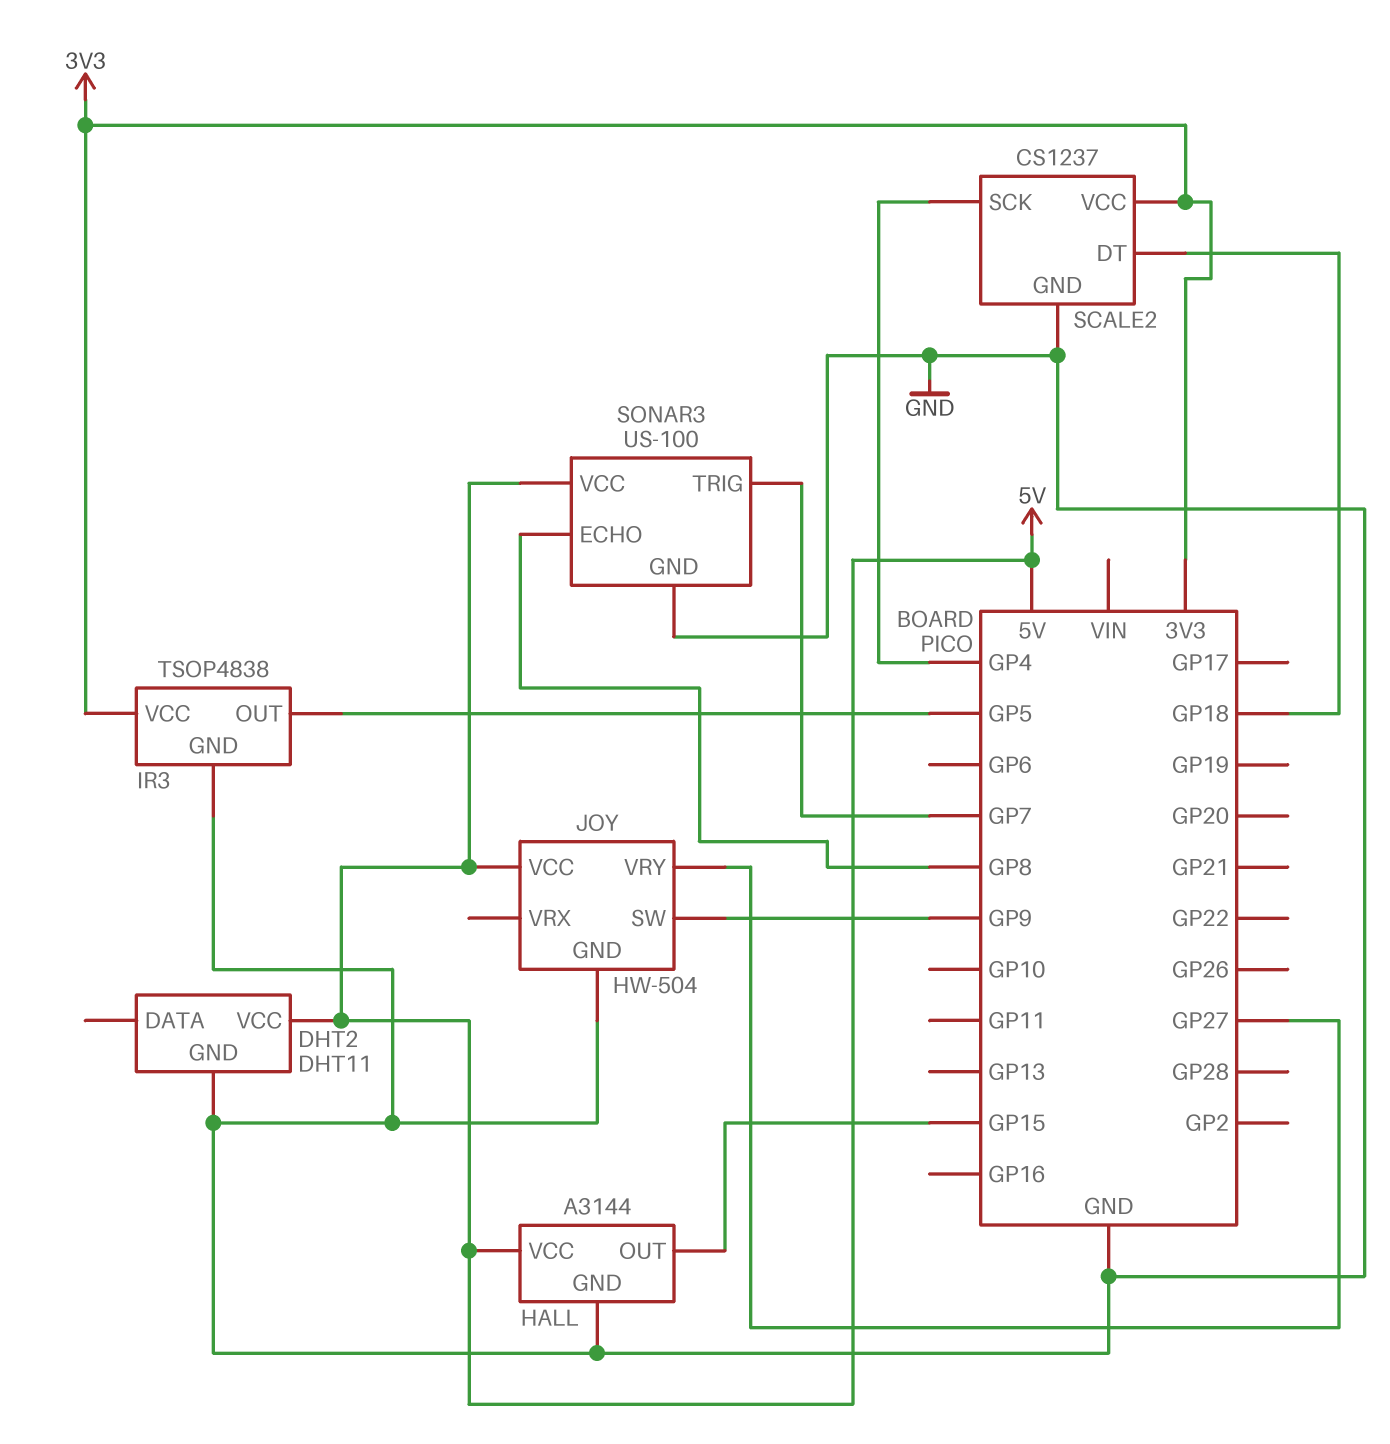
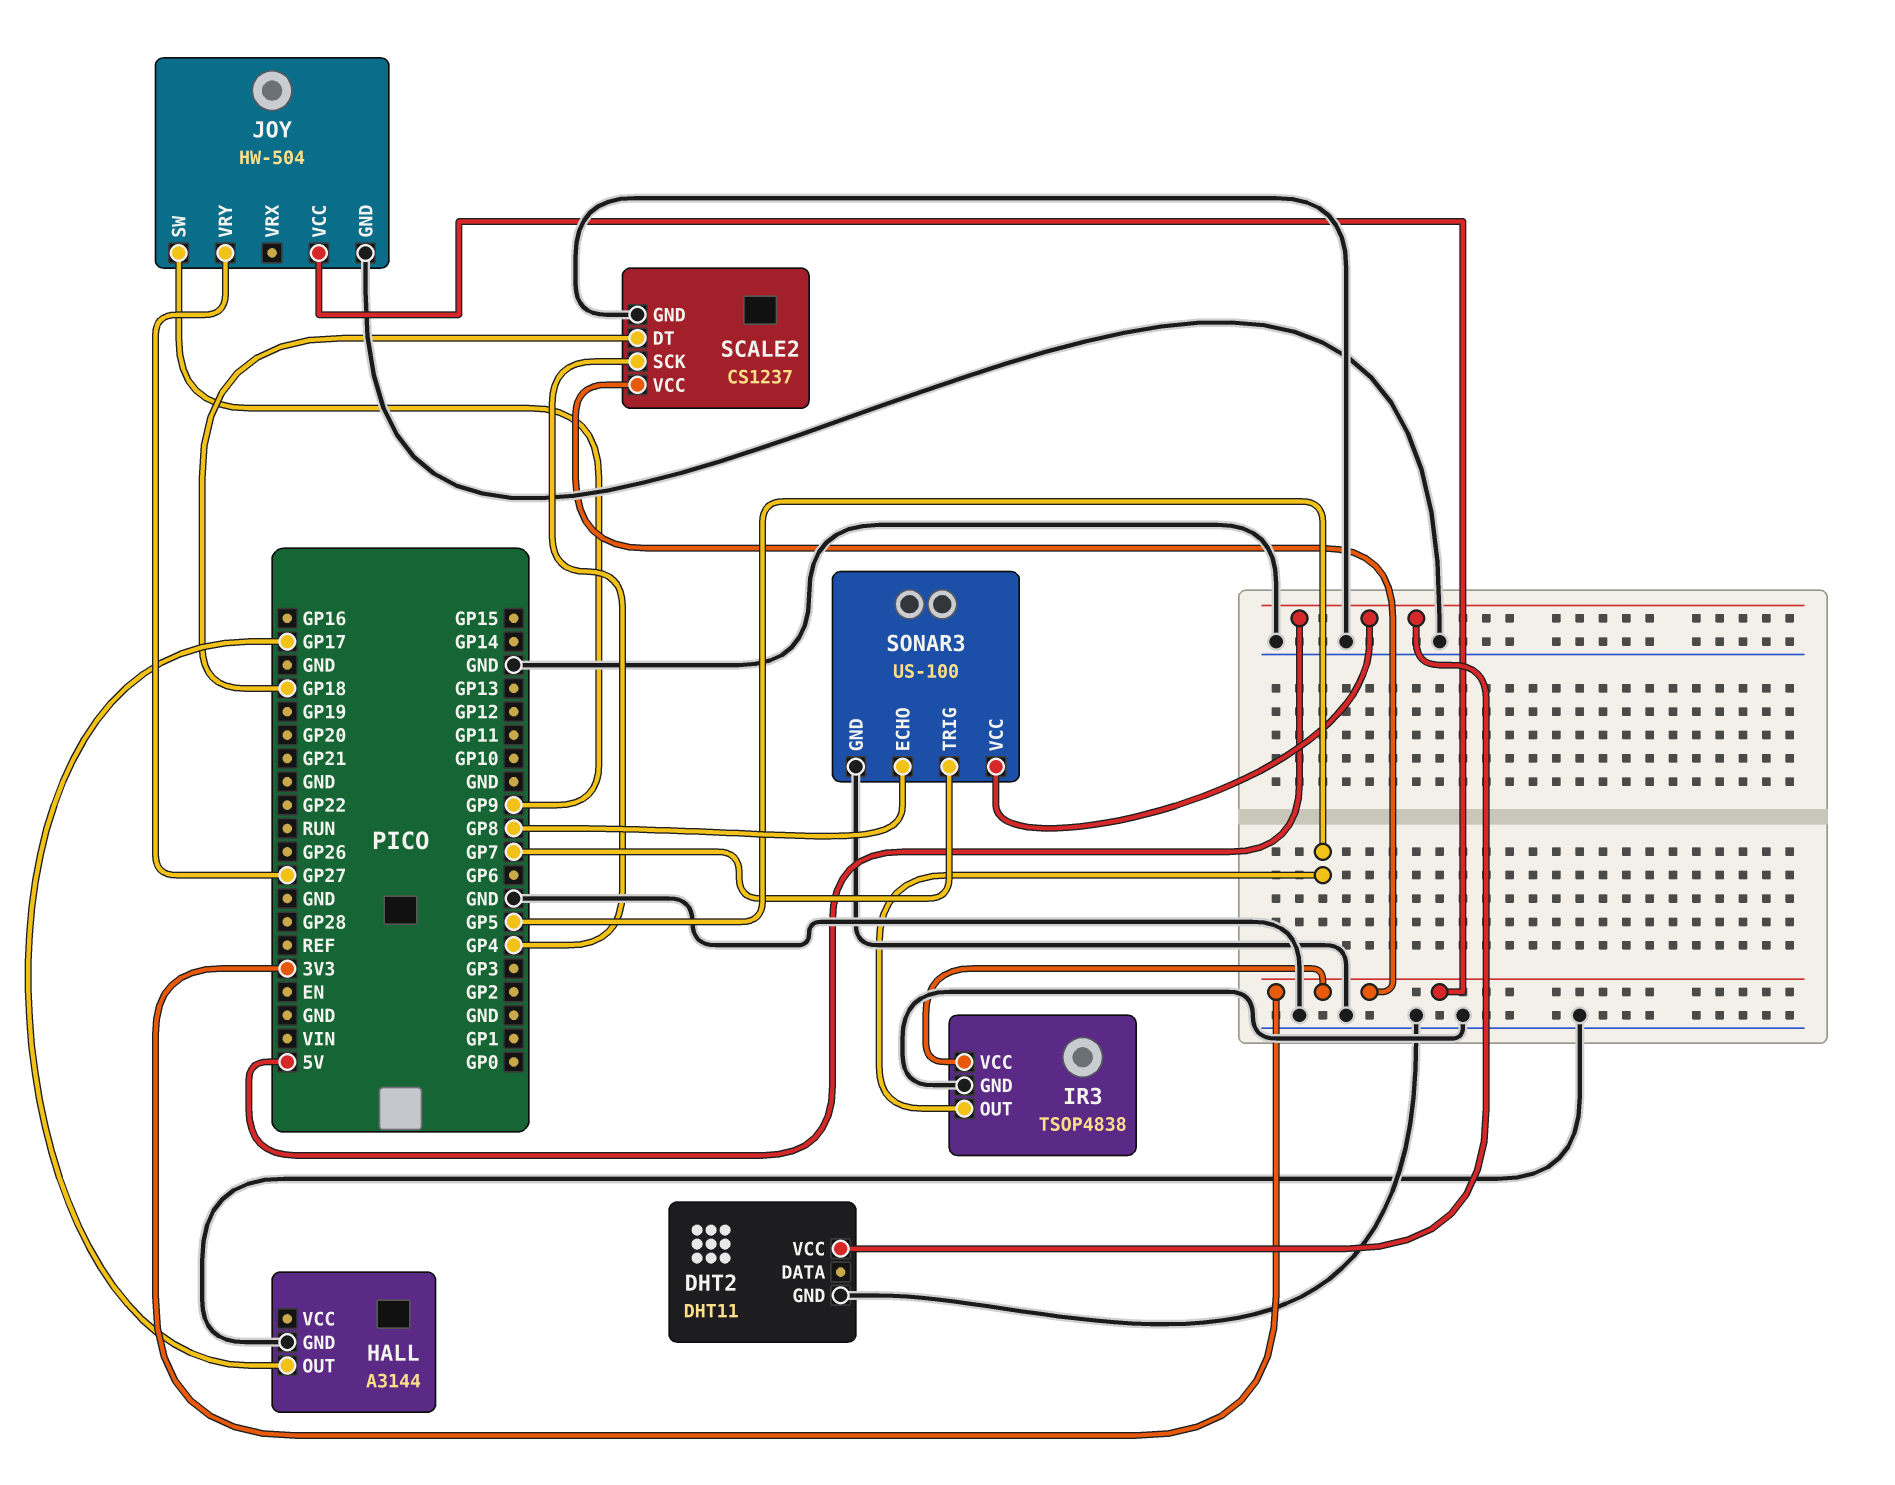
HALL pin OUT: GP15 -> GP17
HALL pin VCC: 5V -> none
JOY pin VCC: 5V -> 3V3

